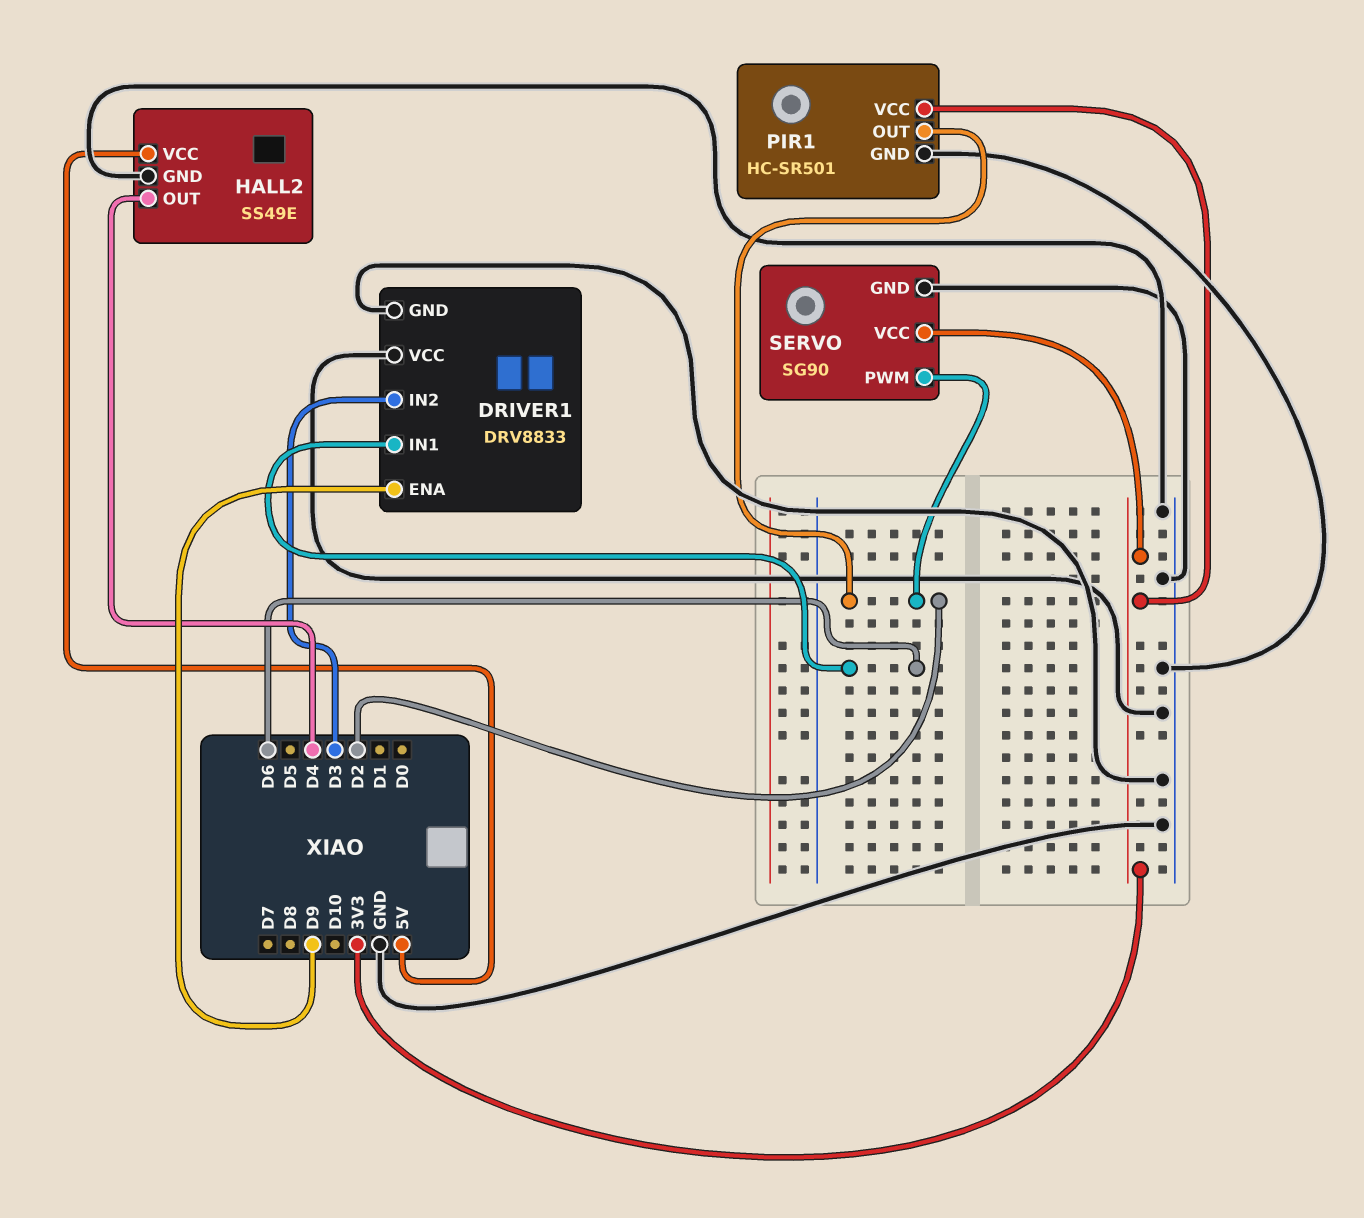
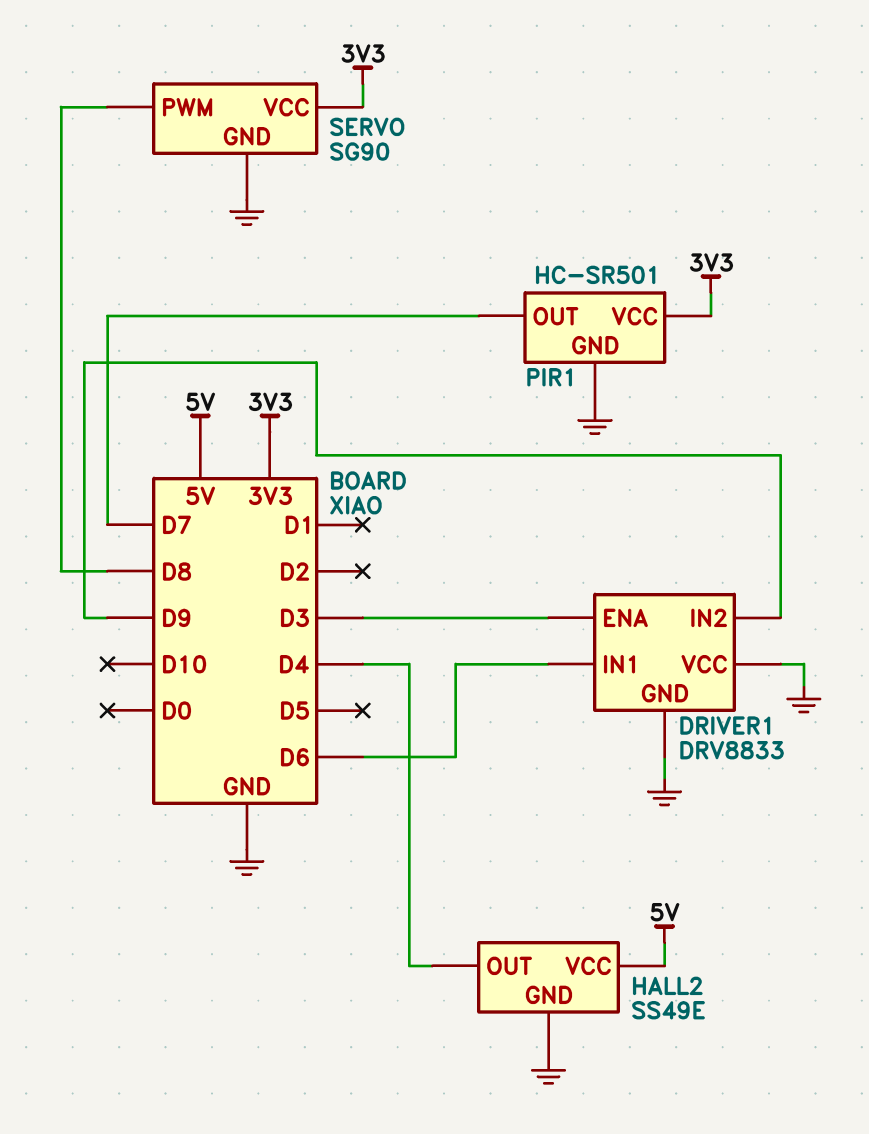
DRIVER1 pin ENA: D9 -> D3
DRIVER1 pin IN2: D3 -> D9
PIR1 pin OUT: D2 -> D7
SERVO pin PWM: D2 -> D8

